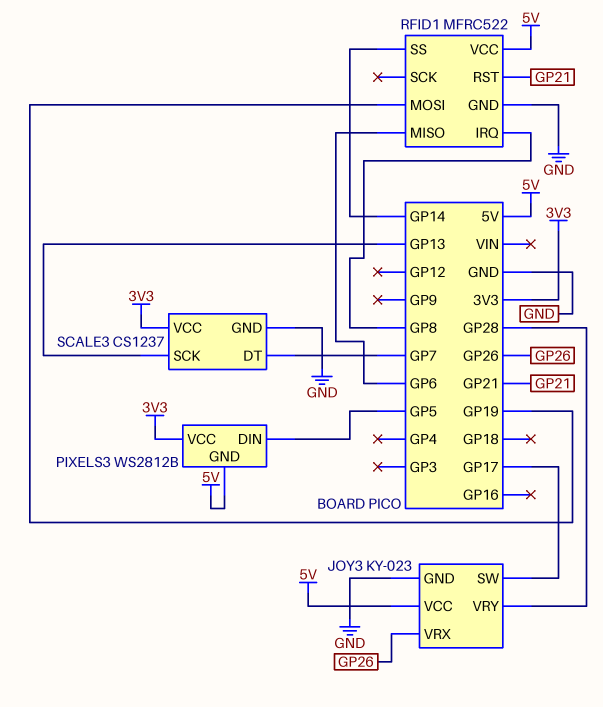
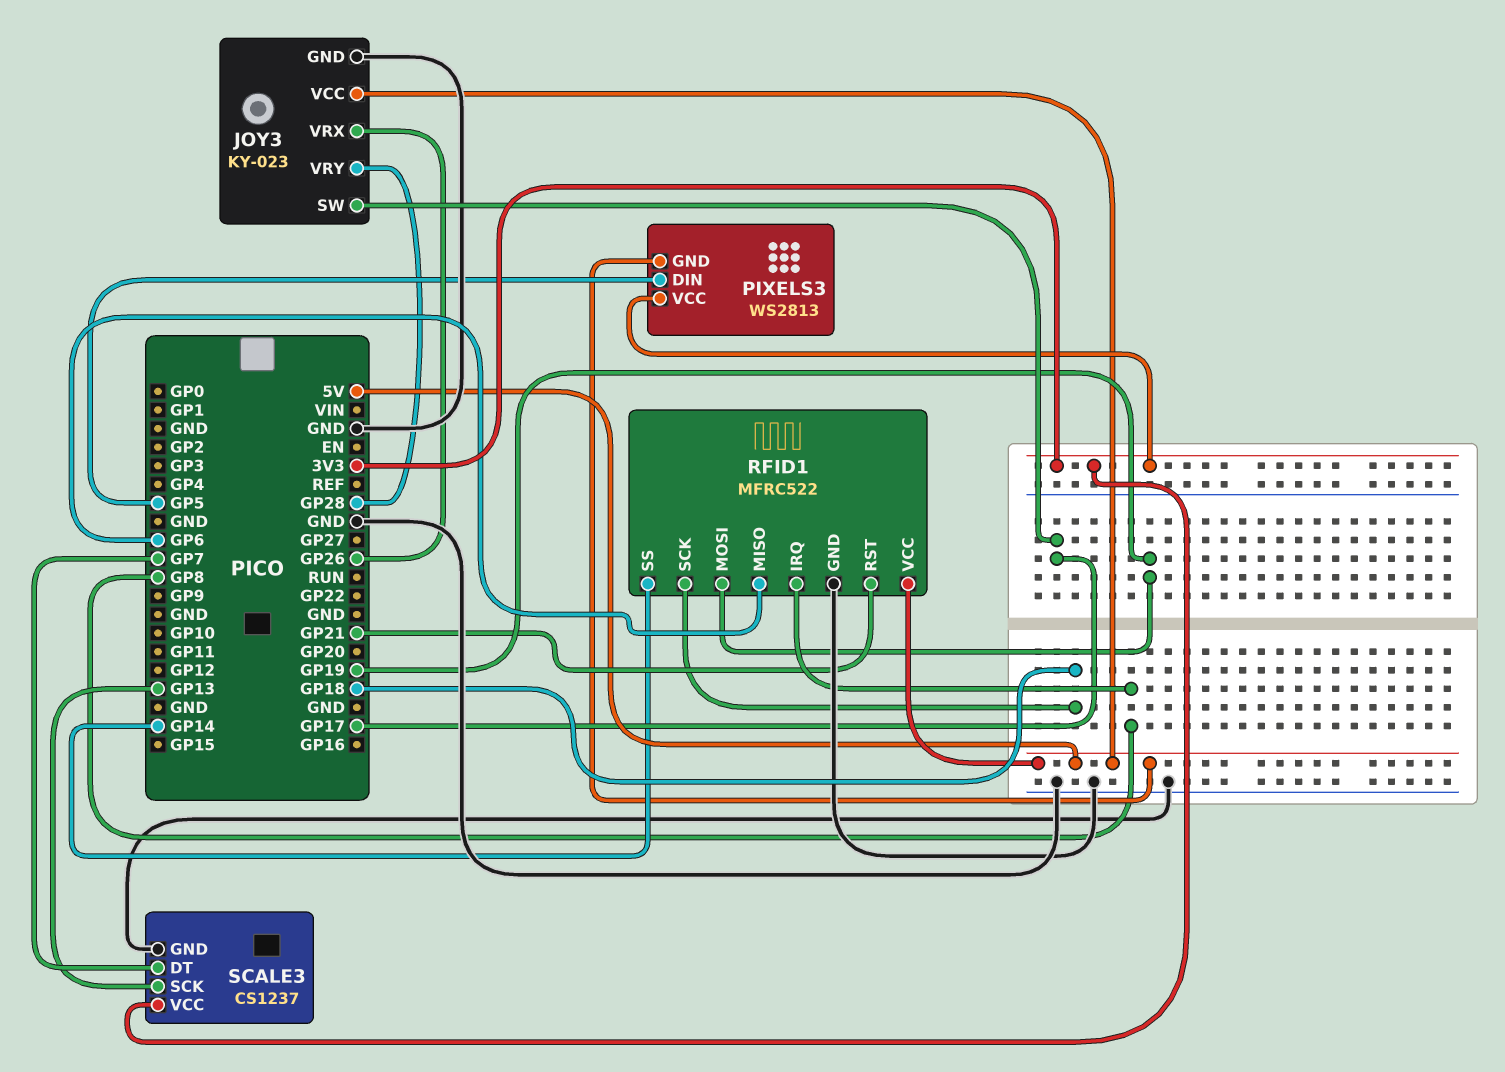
PIXELS3: WS2812B -> WS2813
RFID1 pin SCK: none -> GP18

